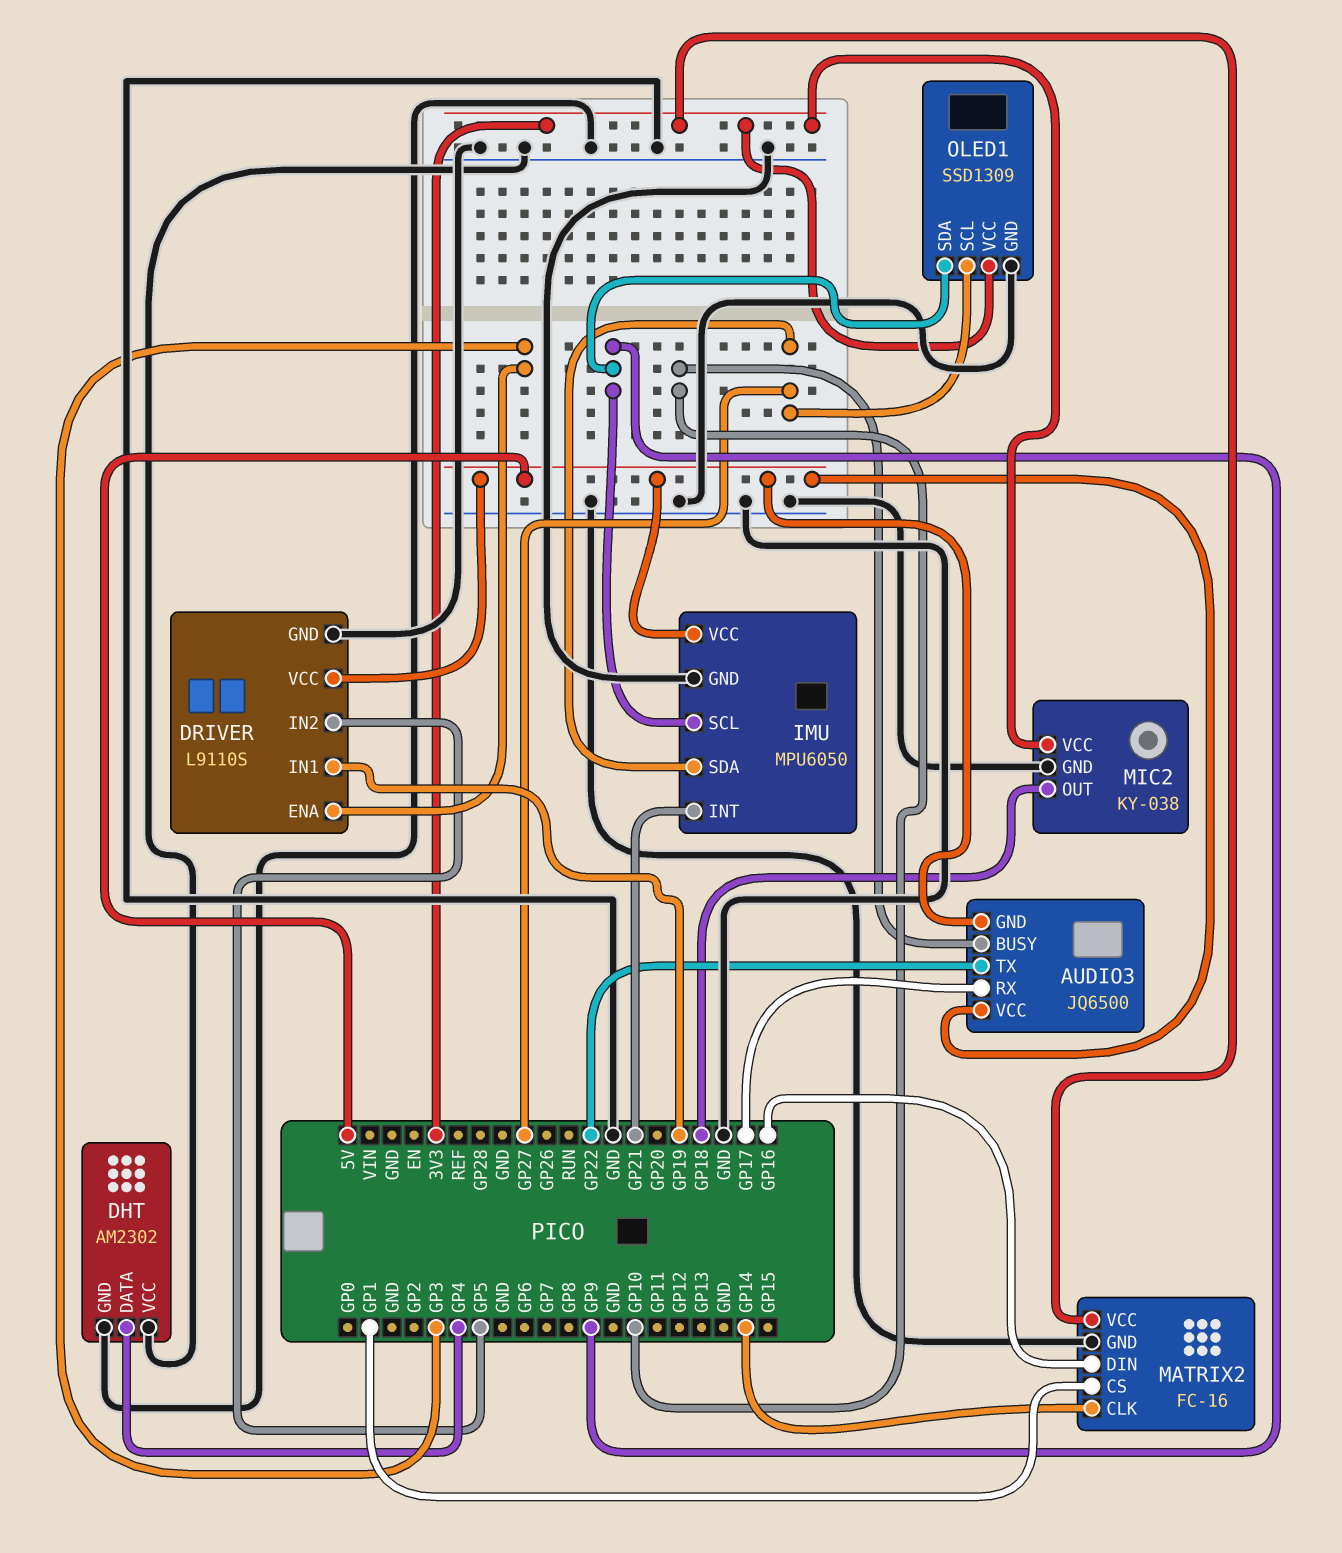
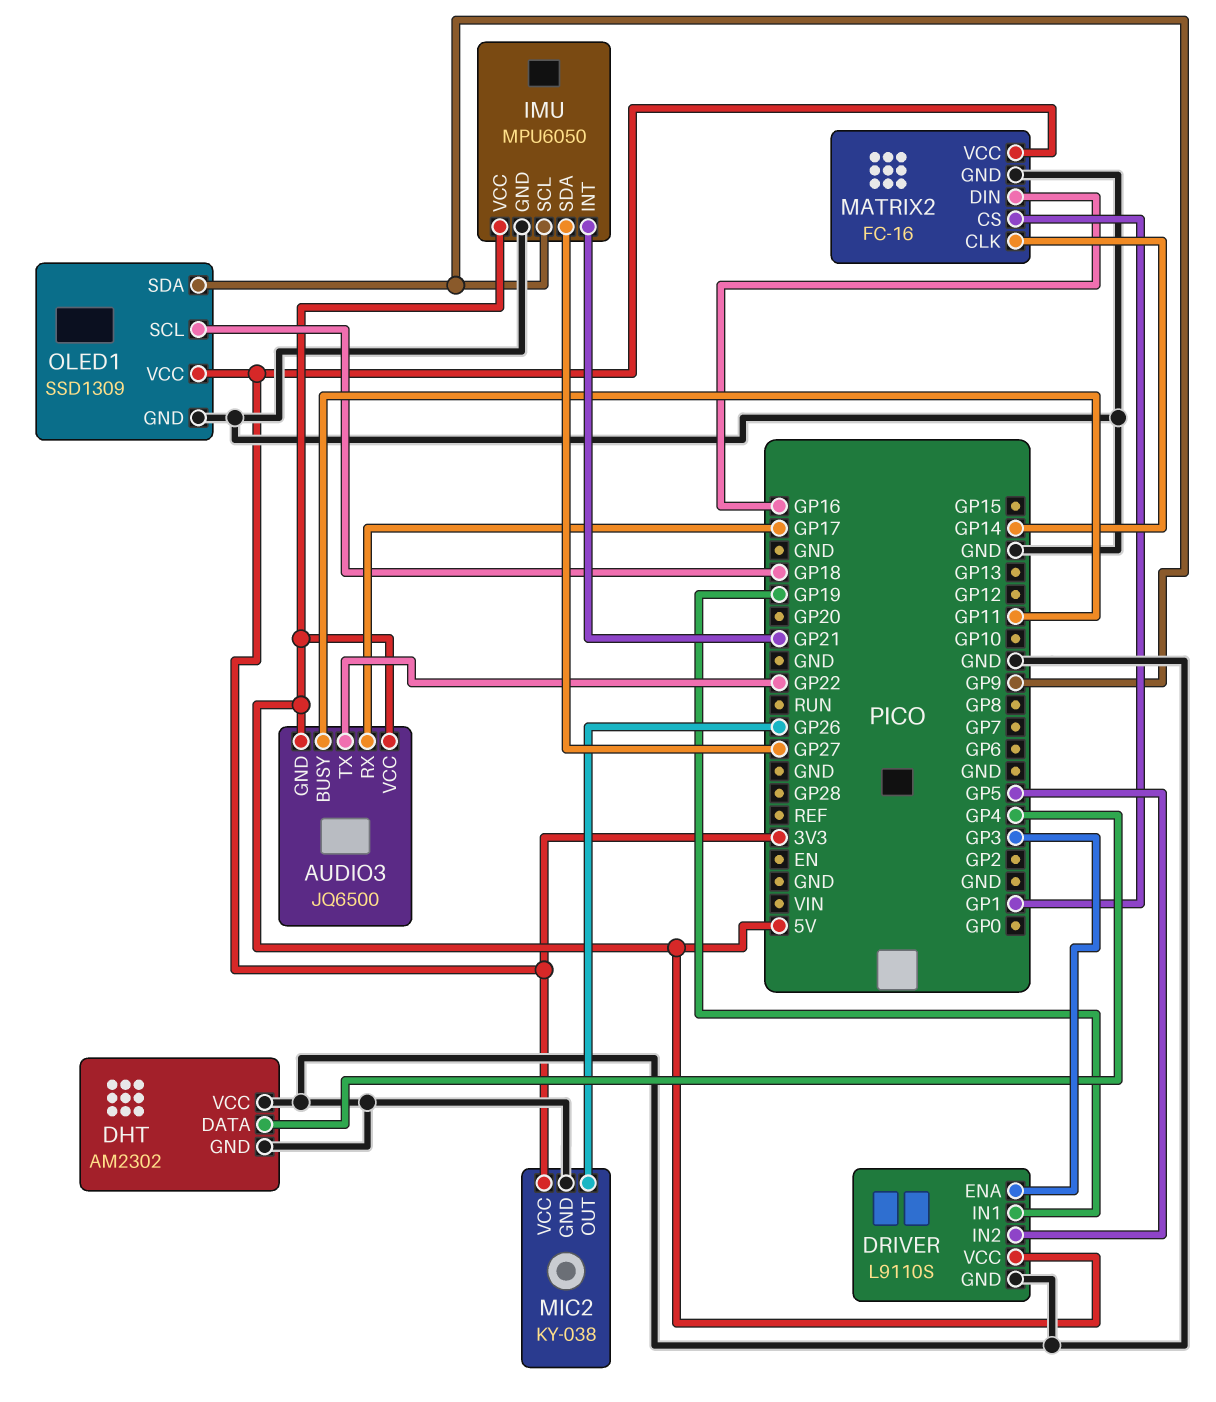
AUDIO3 pin BUSY: GP10 -> GP11
MIC2 pin OUT: GP18 -> GP26
OLED1 pin SCL: GP27 -> GP18

